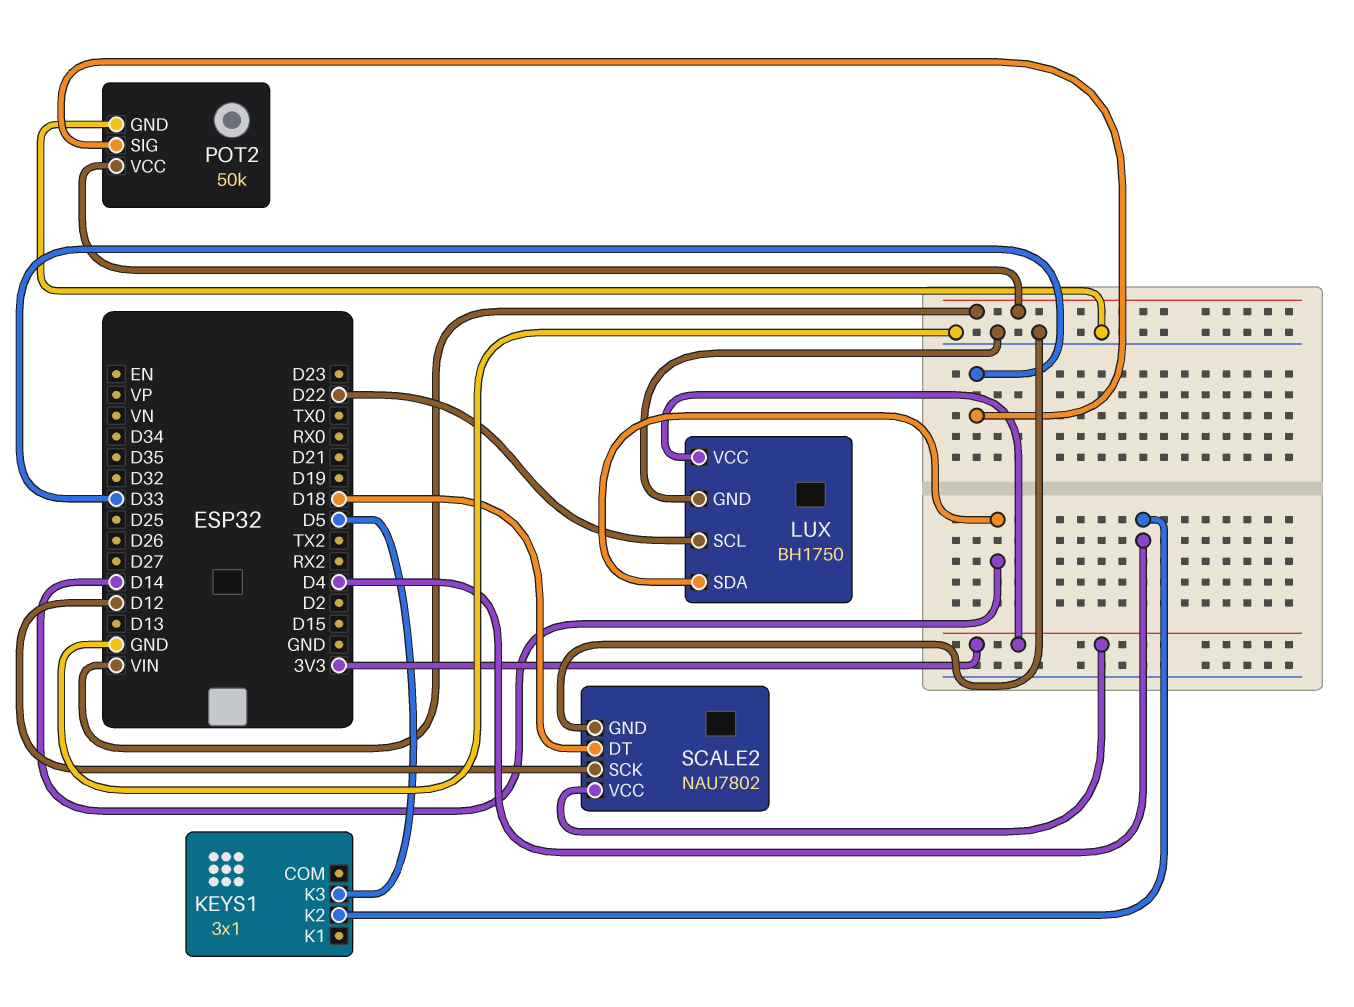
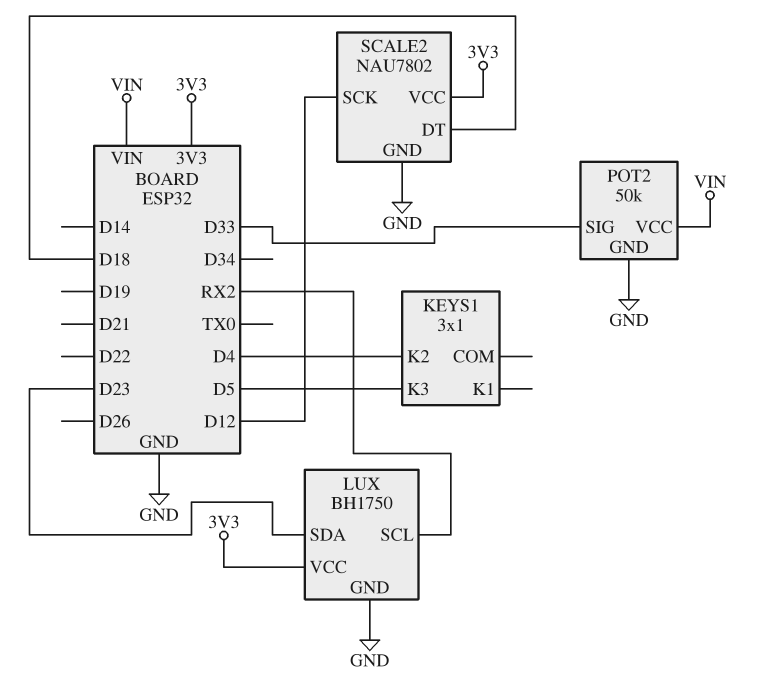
LUX pin SCL: D22 -> RX2
LUX pin SDA: D14 -> D23

